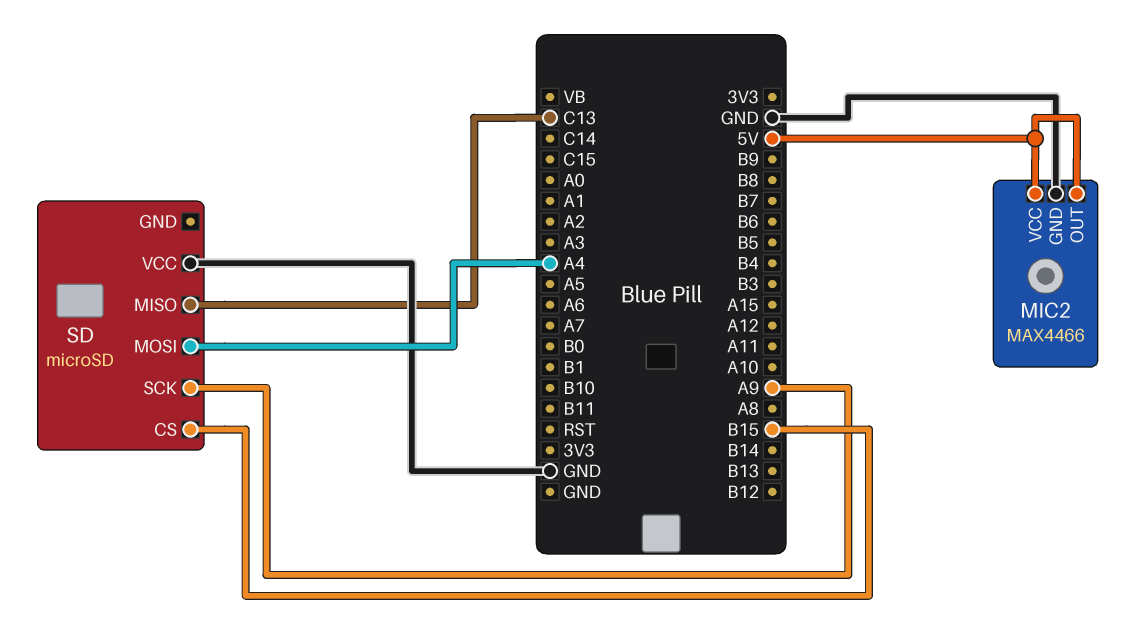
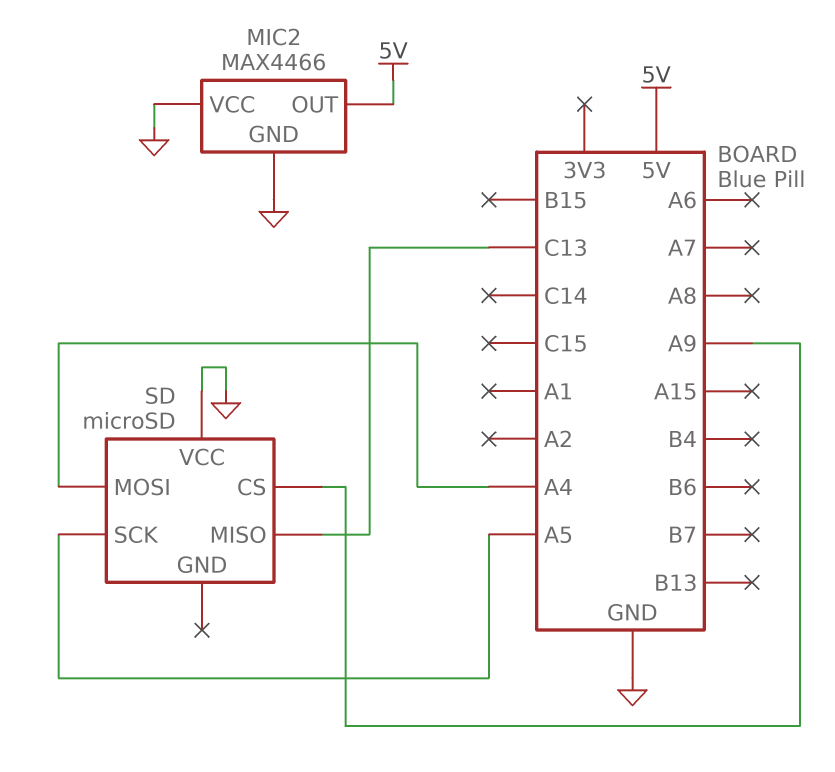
MIC2 pin VCC: 5V -> GND
SD pin CS: B15 -> A9
SD pin SCK: A9 -> A5

